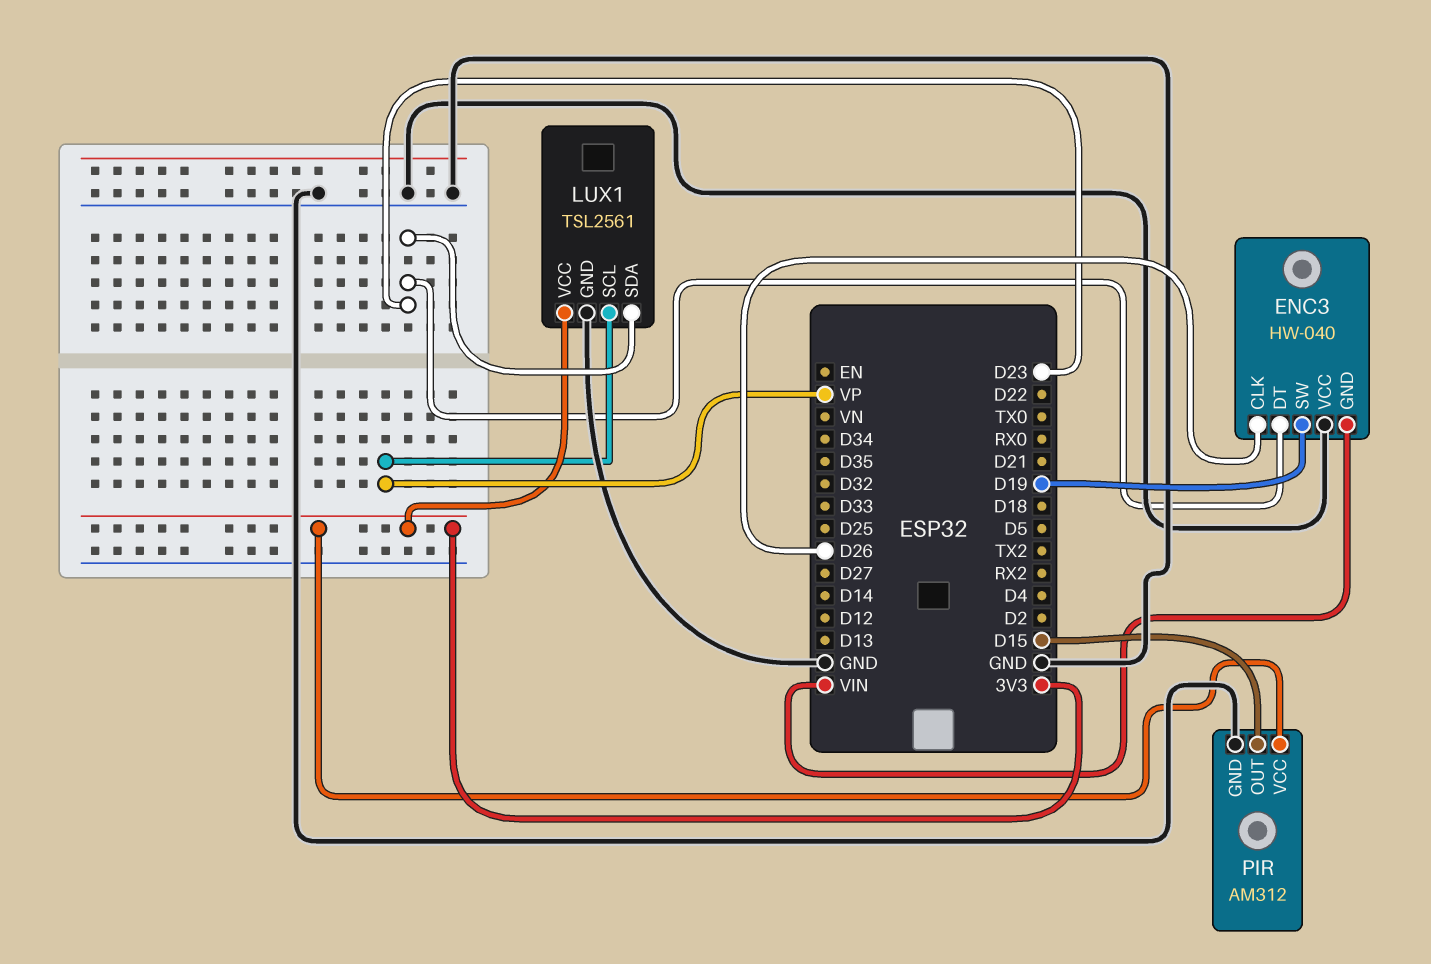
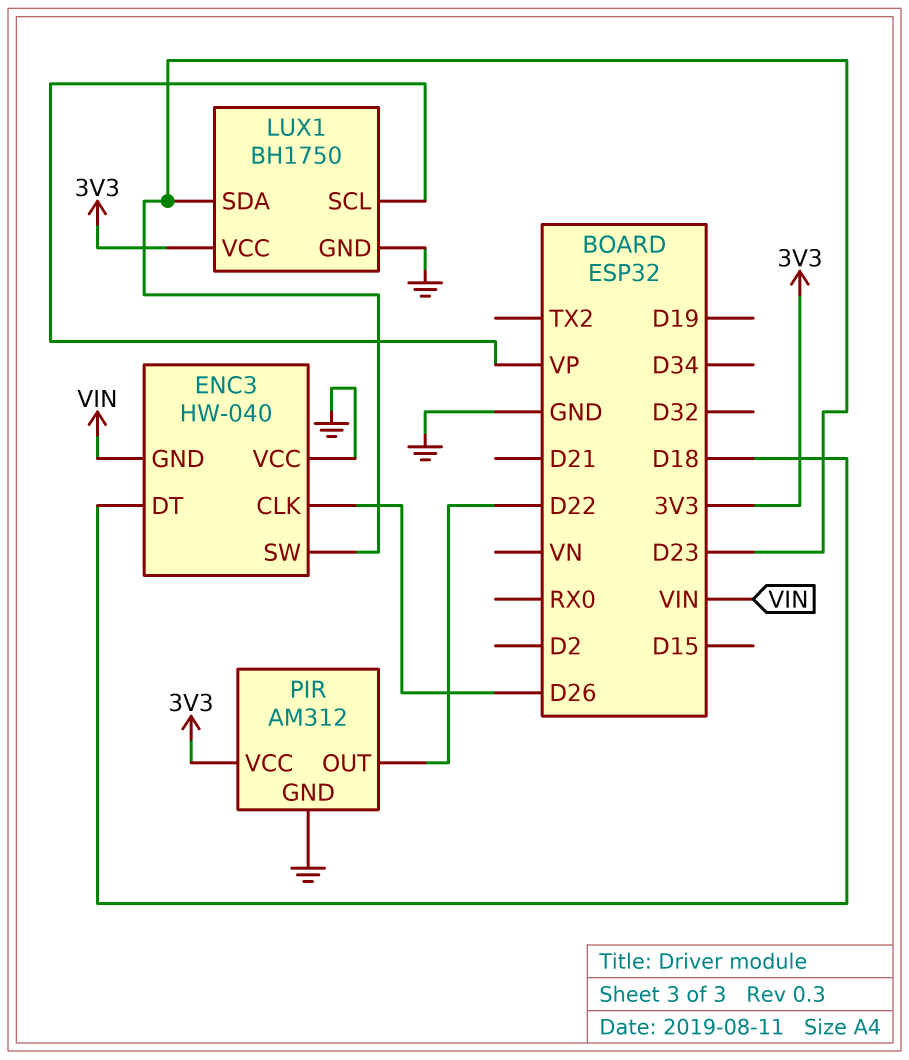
ENC3 pin DT: D23 -> D18
ENC3 pin SW: D19 -> D23
LUX1: TSL2561 -> BH1750
PIR pin OUT: D15 -> D22

